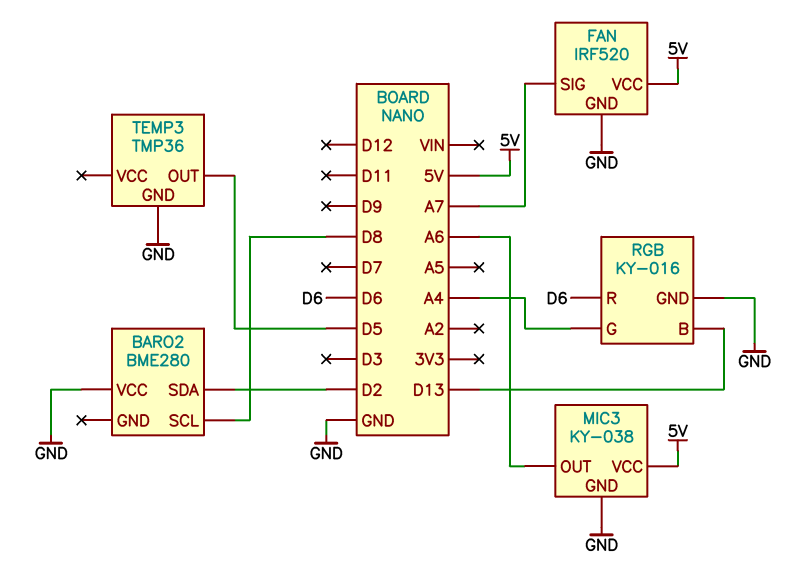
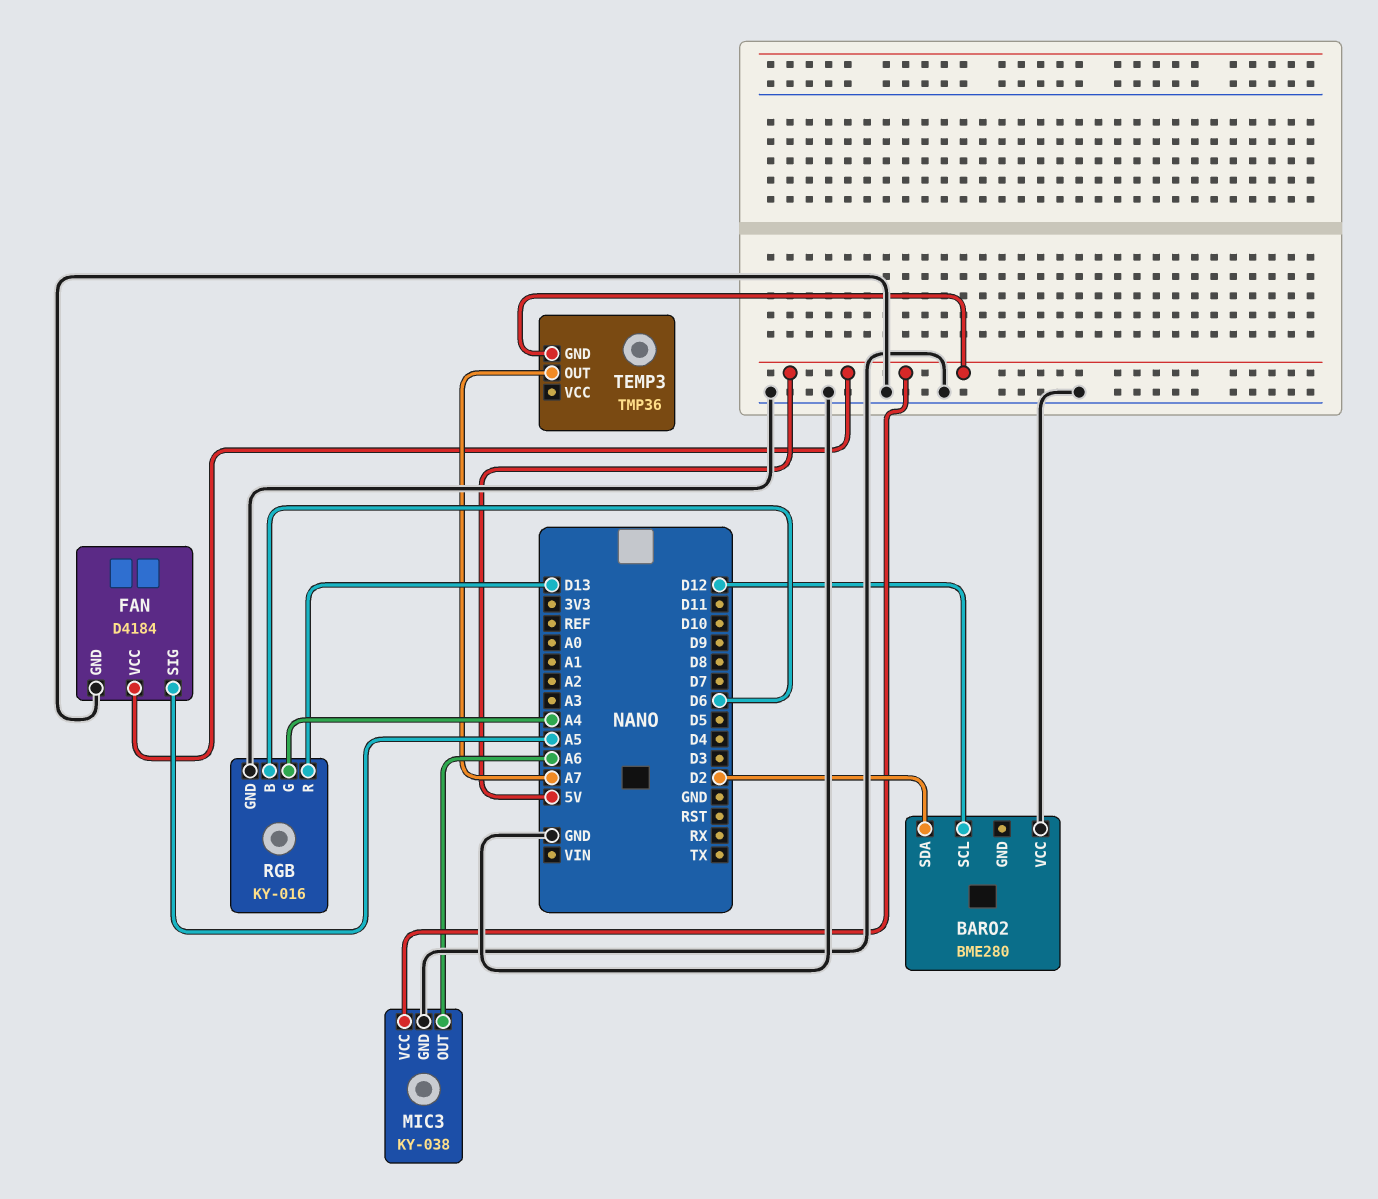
BARO2 pin SCL: D8 -> D12
FAN: IRF520 -> D4184
FAN pin SIG: A7 -> A5
RGB pin B: D13 -> D6
RGB pin R: D6 -> D13
TEMP3 pin GND: GND -> 5V
TEMP3 pin OUT: D5 -> A7

